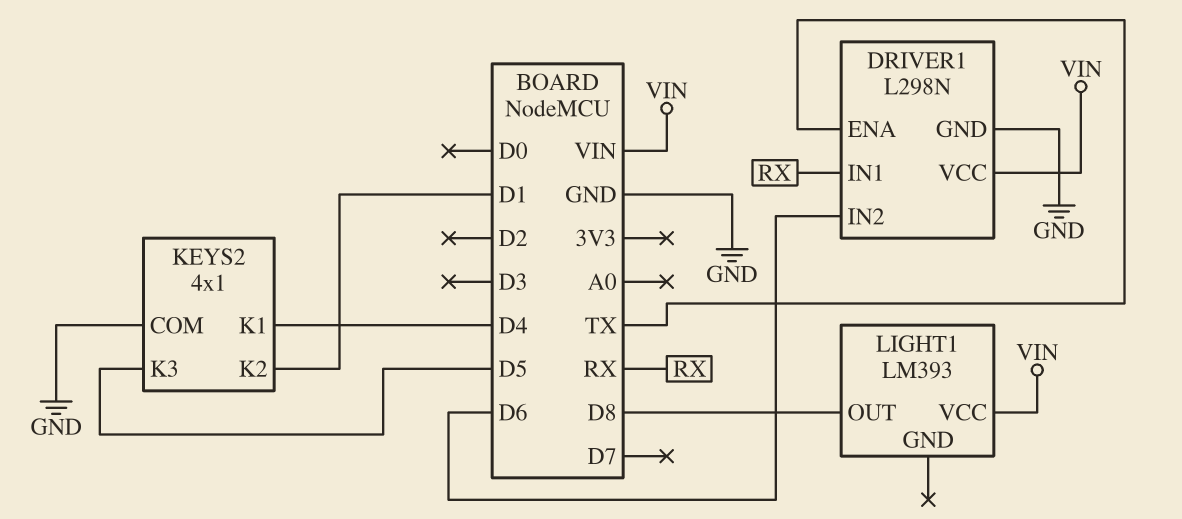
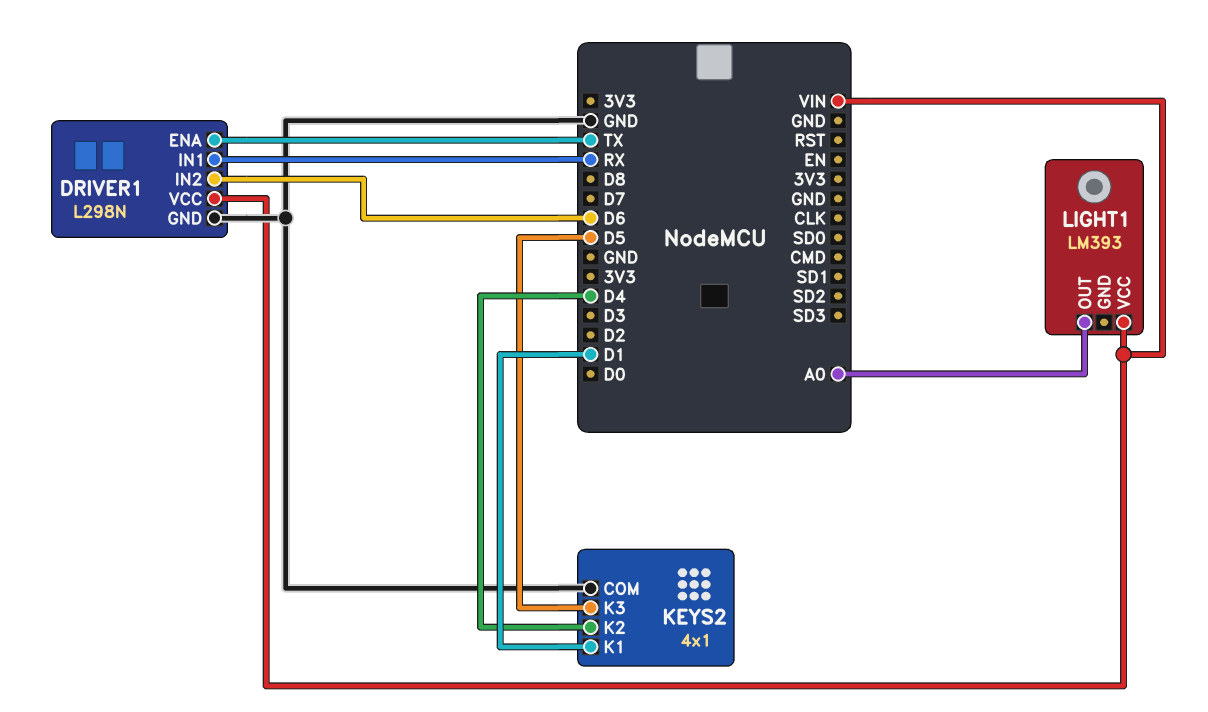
KEYS2 pin K1: D4 -> D1
KEYS2 pin K2: D1 -> D4
LIGHT1 pin OUT: D8 -> A0

